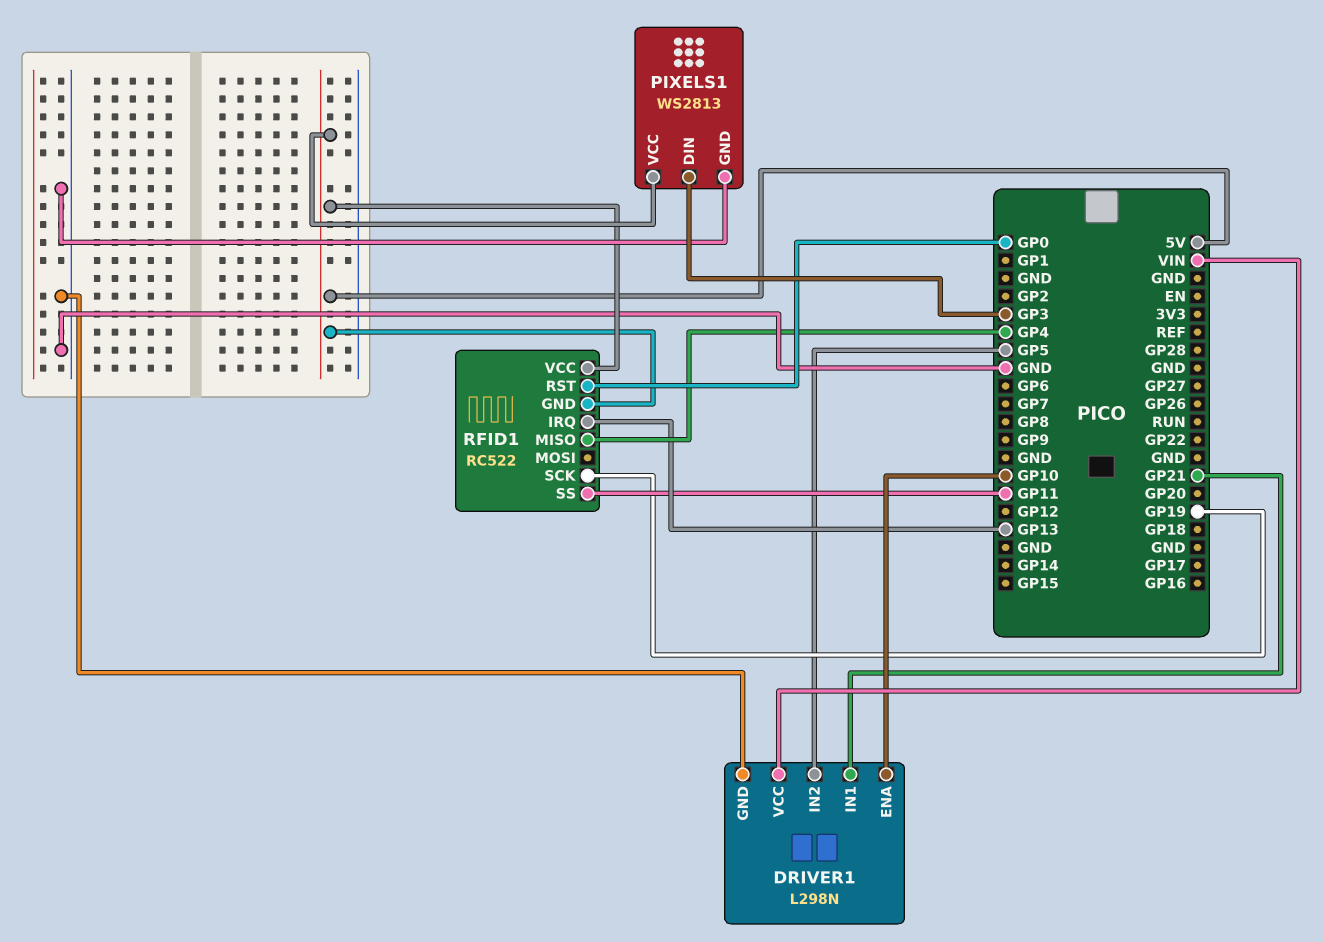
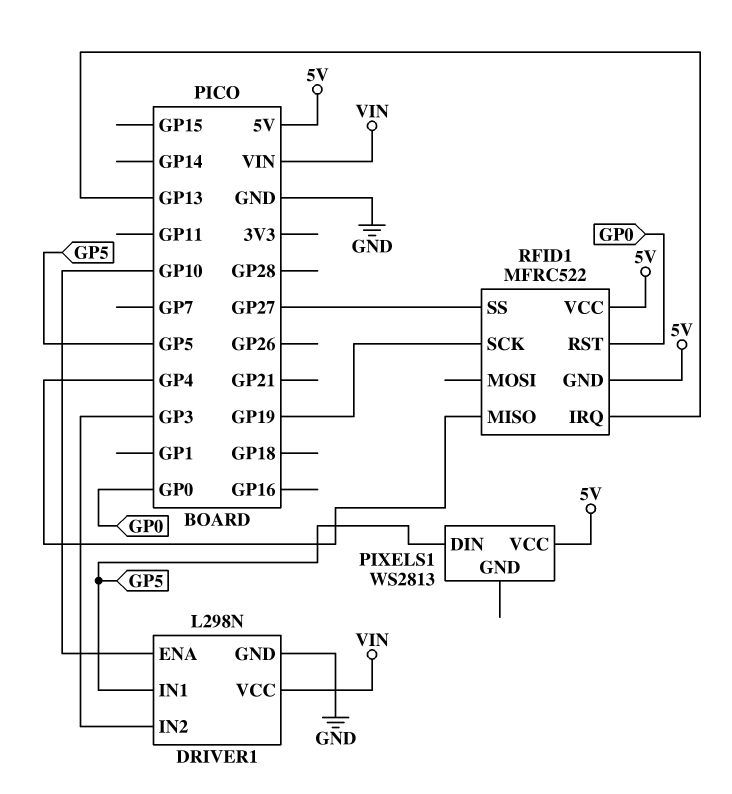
DRIVER1 pin IN1: GP21 -> GP5
DRIVER1 pin IN2: GP5 -> GP3
PIXELS1 pin DIN: GP3 -> GP5
PIXELS1 pin GND: GND -> none
RFID1: RC522 -> MFRC522
RFID1 pin SS: GP11 -> GP27

